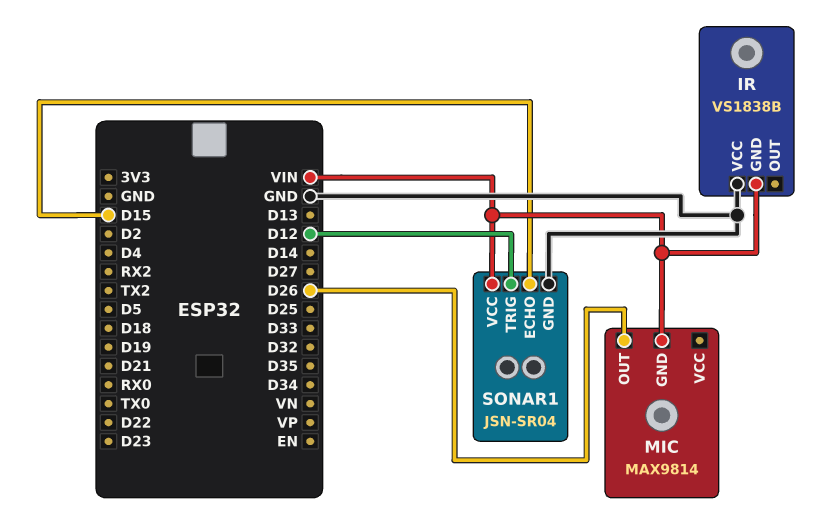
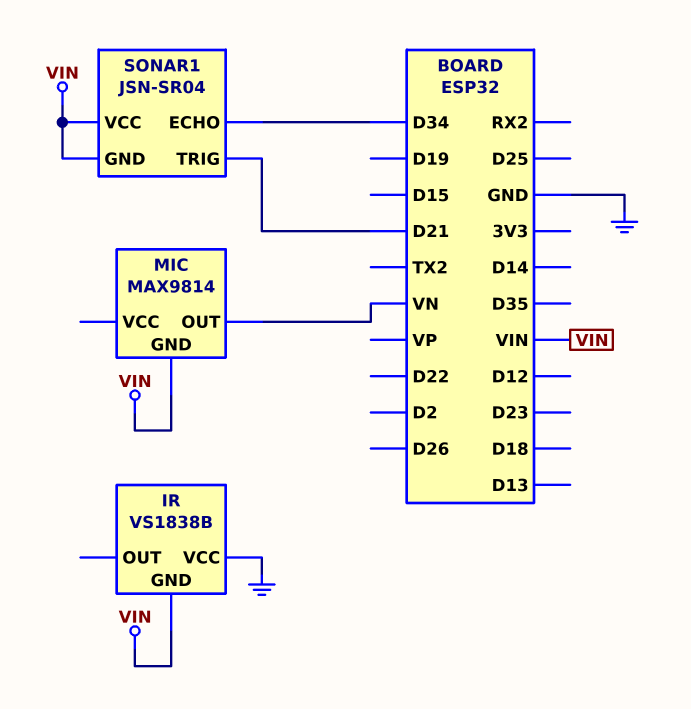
MIC pin OUT: D26 -> VN
SONAR1 pin ECHO: D15 -> D34
SONAR1 pin GND: GND -> VIN
SONAR1 pin TRIG: D12 -> D21

